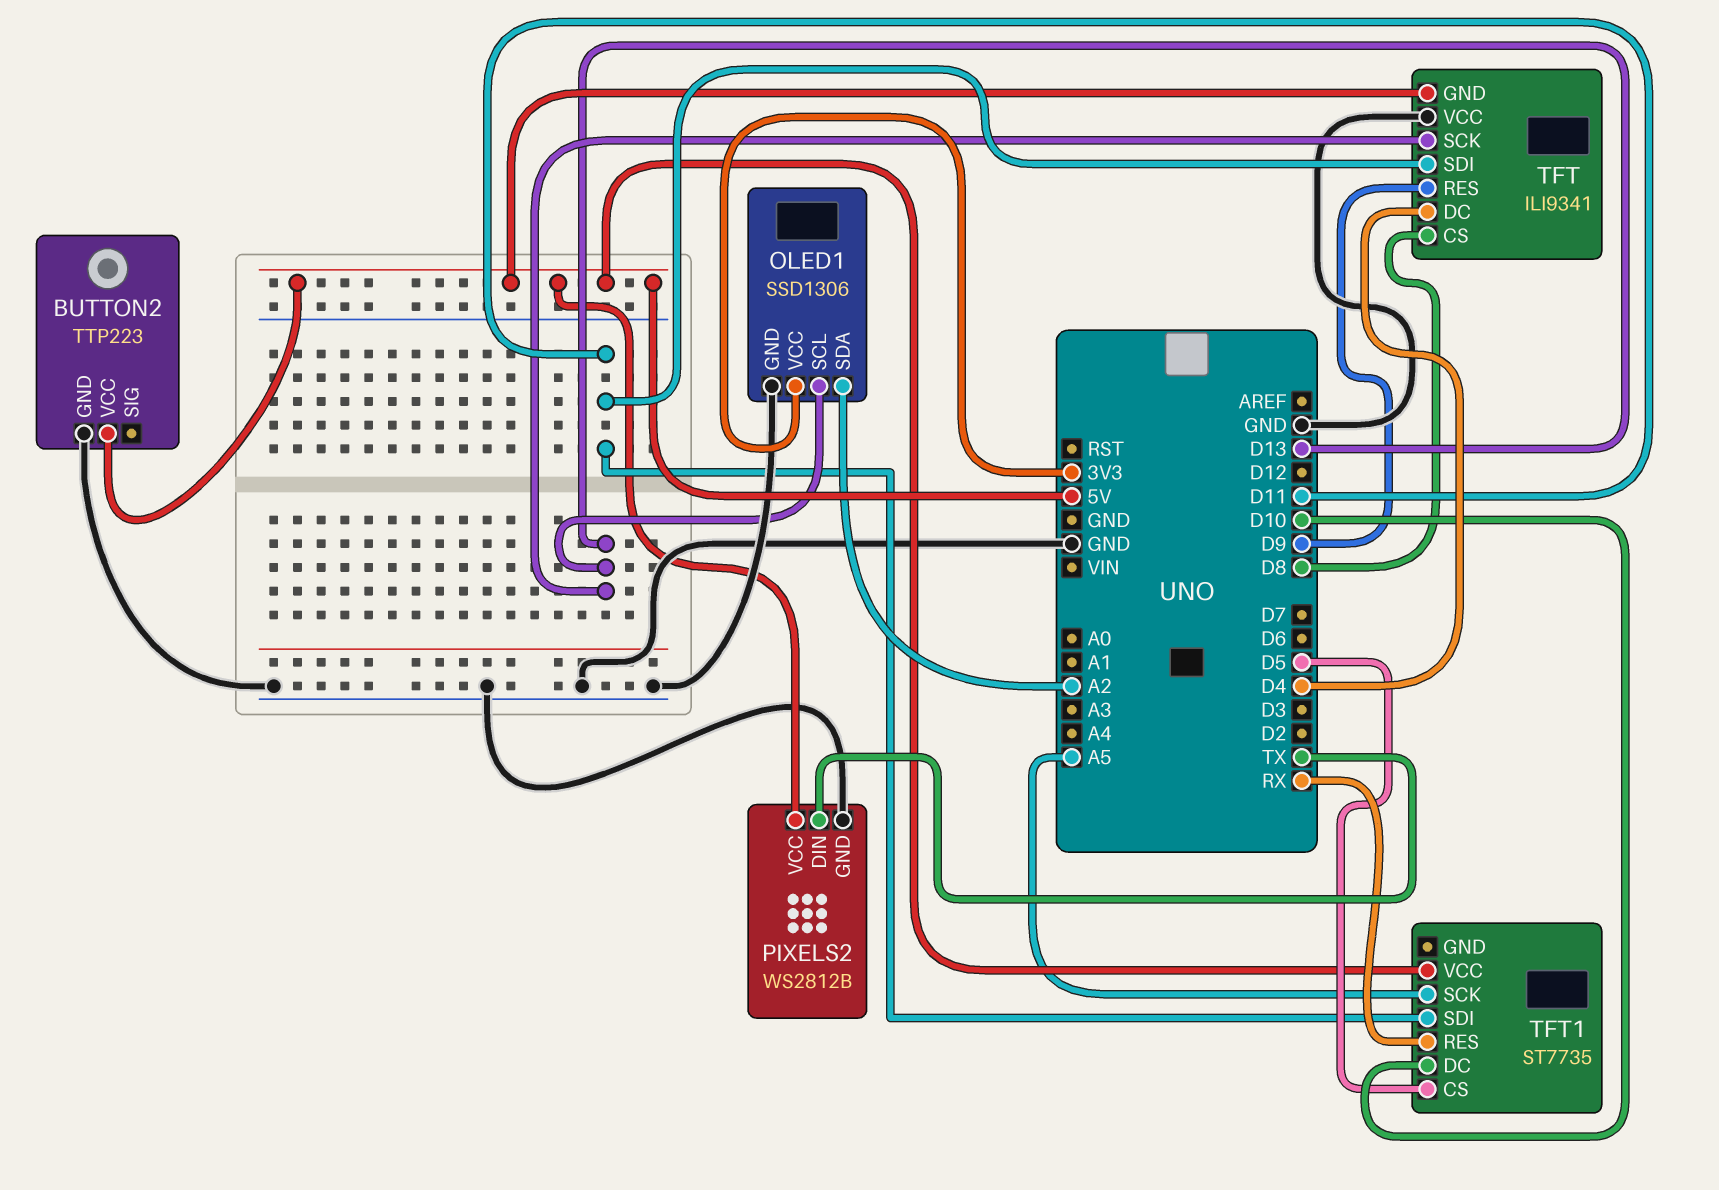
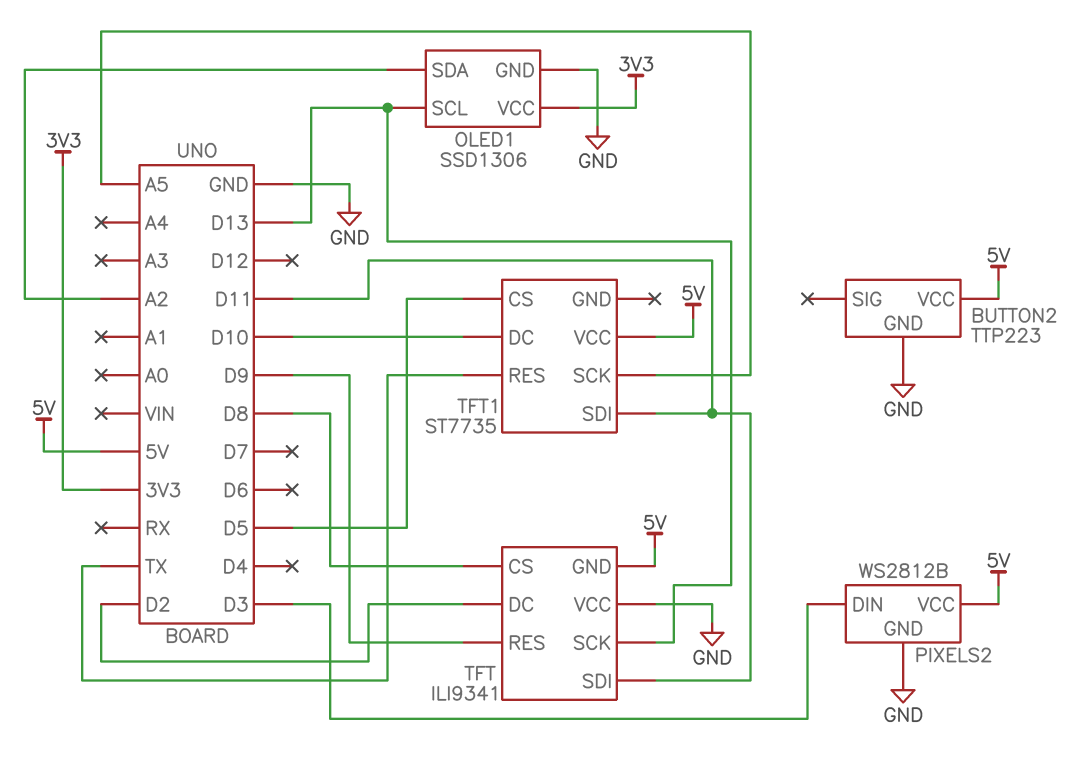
PIXELS2 pin DIN: TX -> D3
TFT pin DC: D4 -> D2
TFT1 pin RES: RX -> TX

